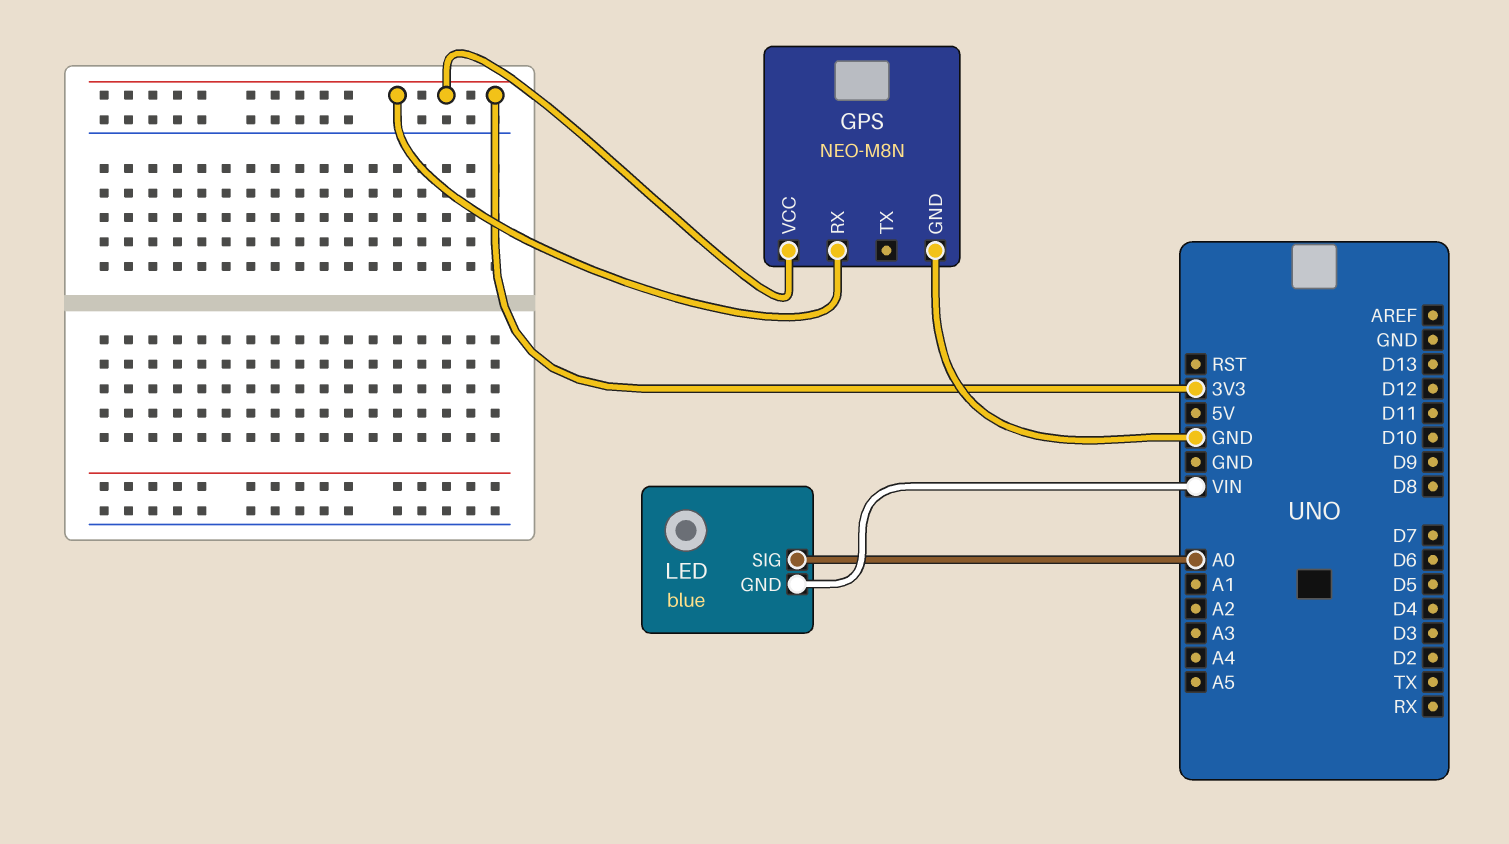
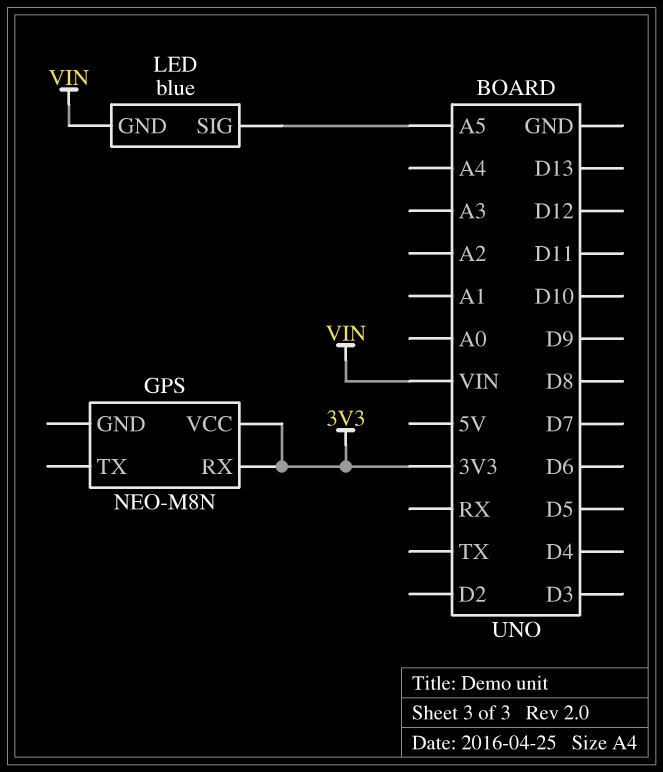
GPS pin GND: GND -> none
LED pin SIG: A0 -> A5

